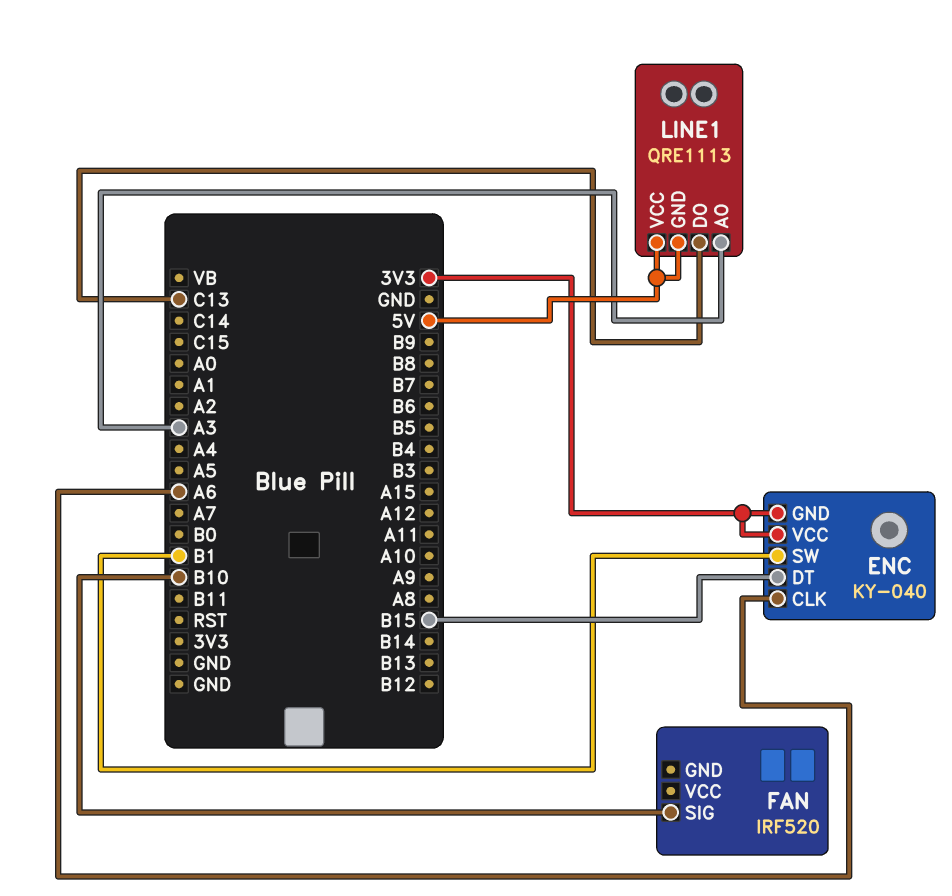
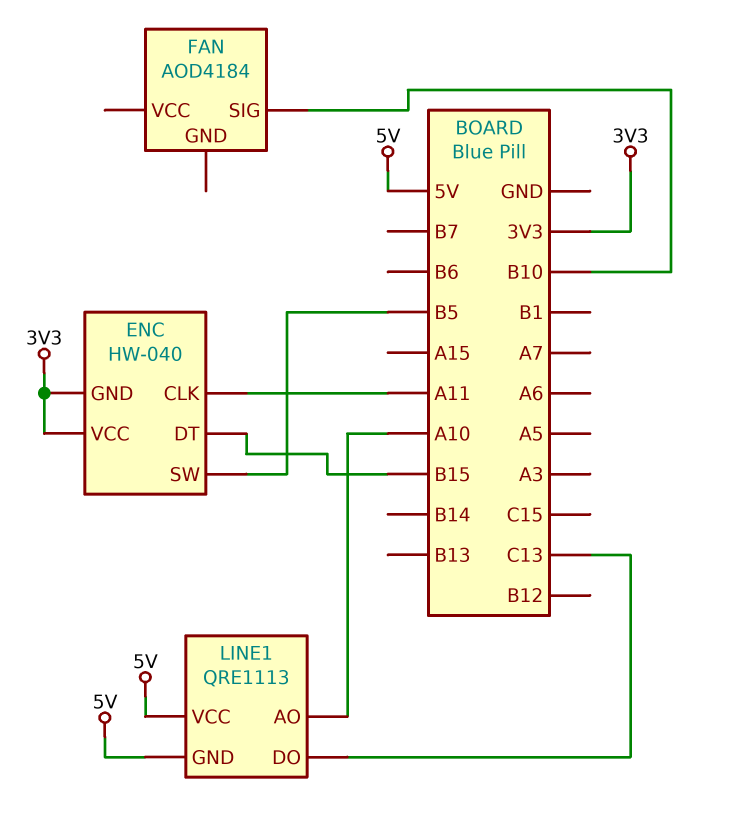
ENC: KY-040 -> HW-040
ENC pin CLK: A6 -> A11
ENC pin SW: B1 -> B5
FAN: IRF520 -> AOD4184
LINE1 pin AO: A3 -> A10

